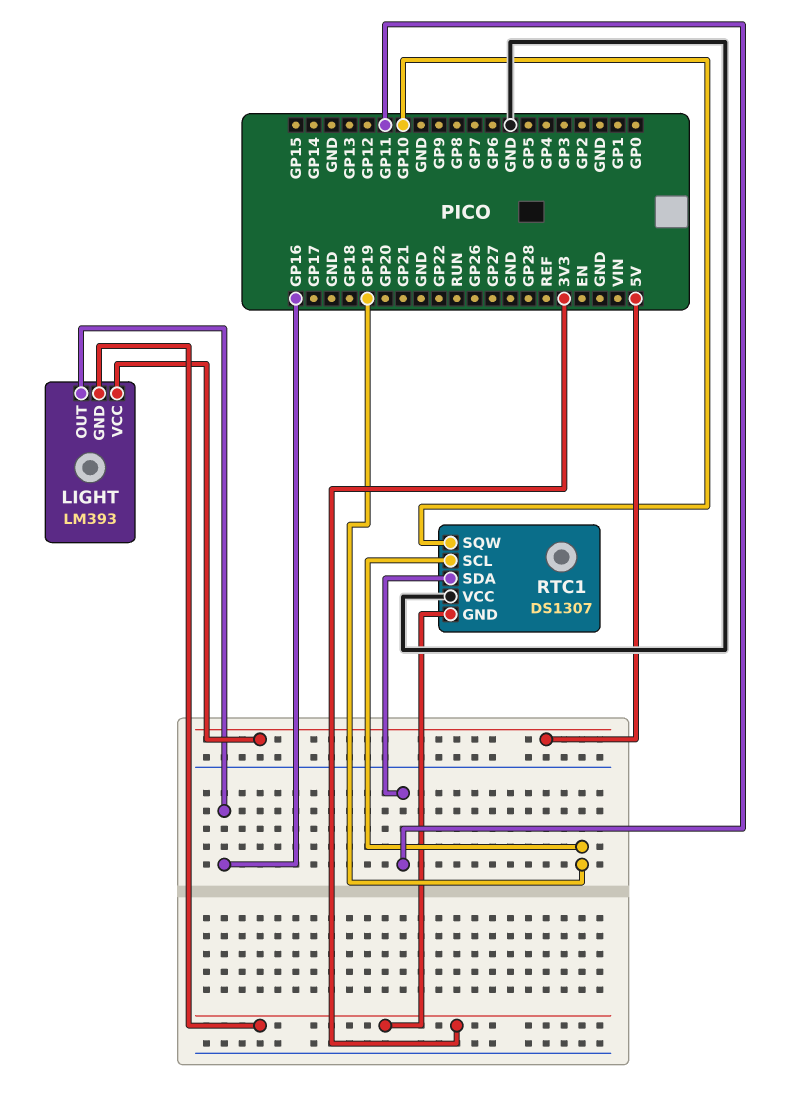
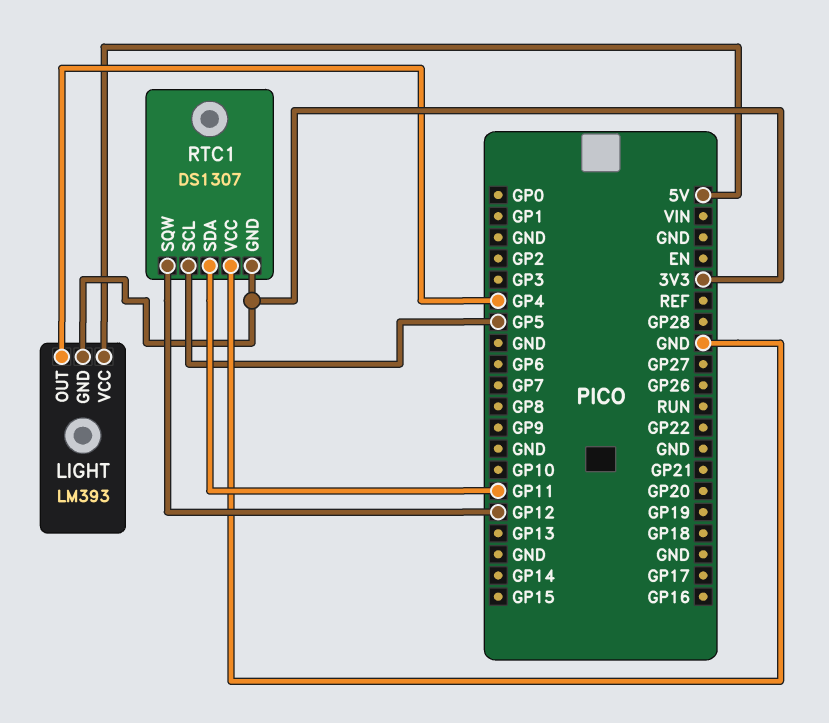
LIGHT pin OUT: GP16 -> GP4
RTC1 pin SCL: GP19 -> GP5
RTC1 pin SQW: GP10 -> GP12

